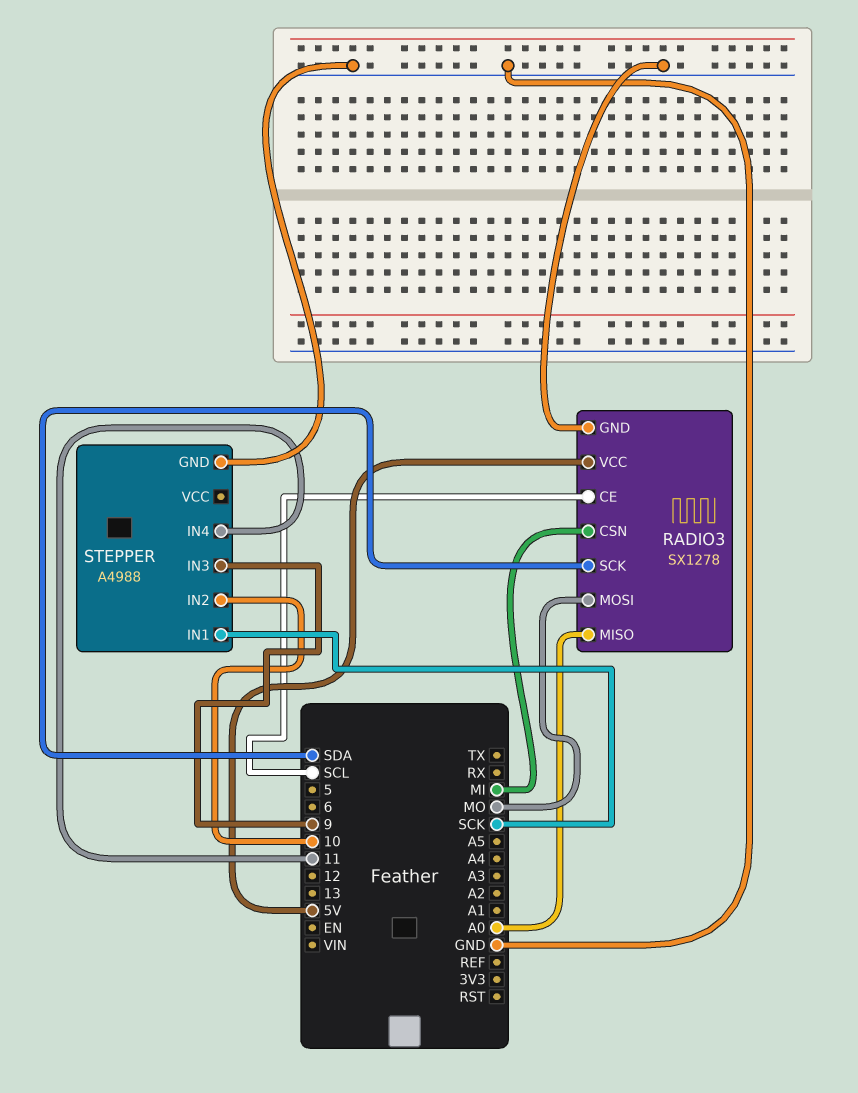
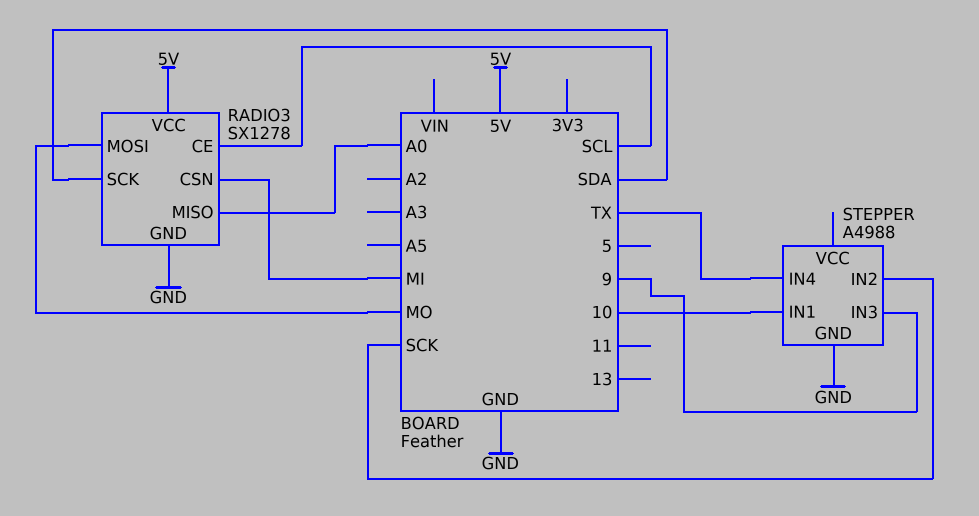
STEPPER pin IN1: SCK -> 10
STEPPER pin IN2: 10 -> SCK
STEPPER pin IN4: 11 -> TX

